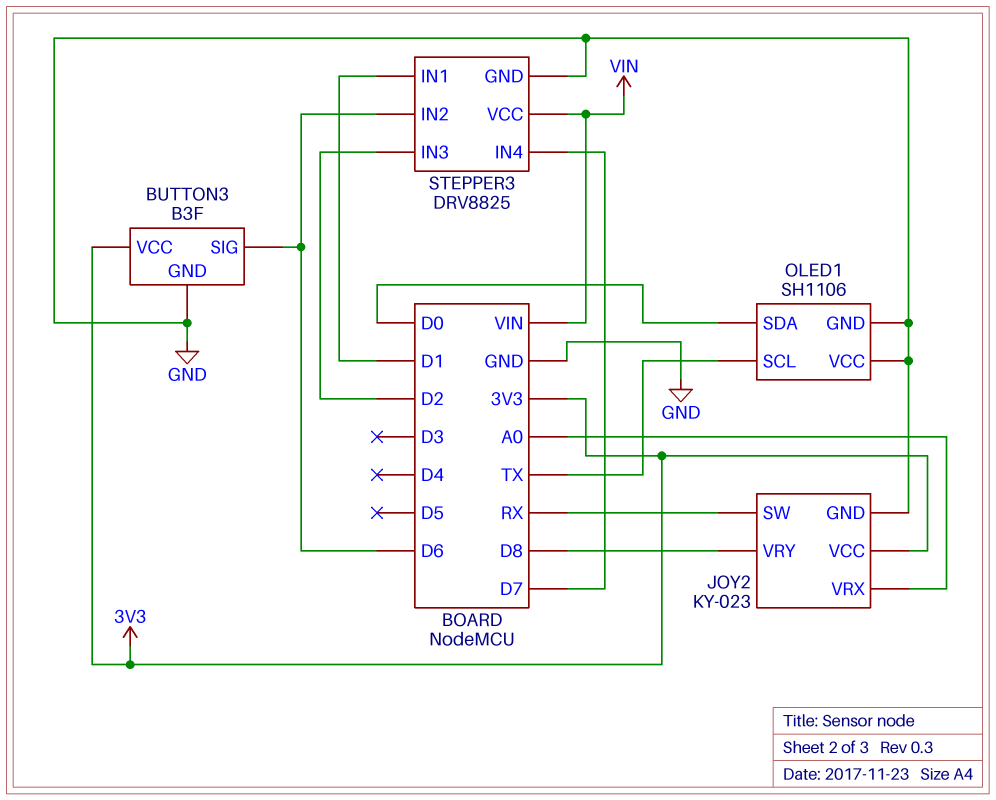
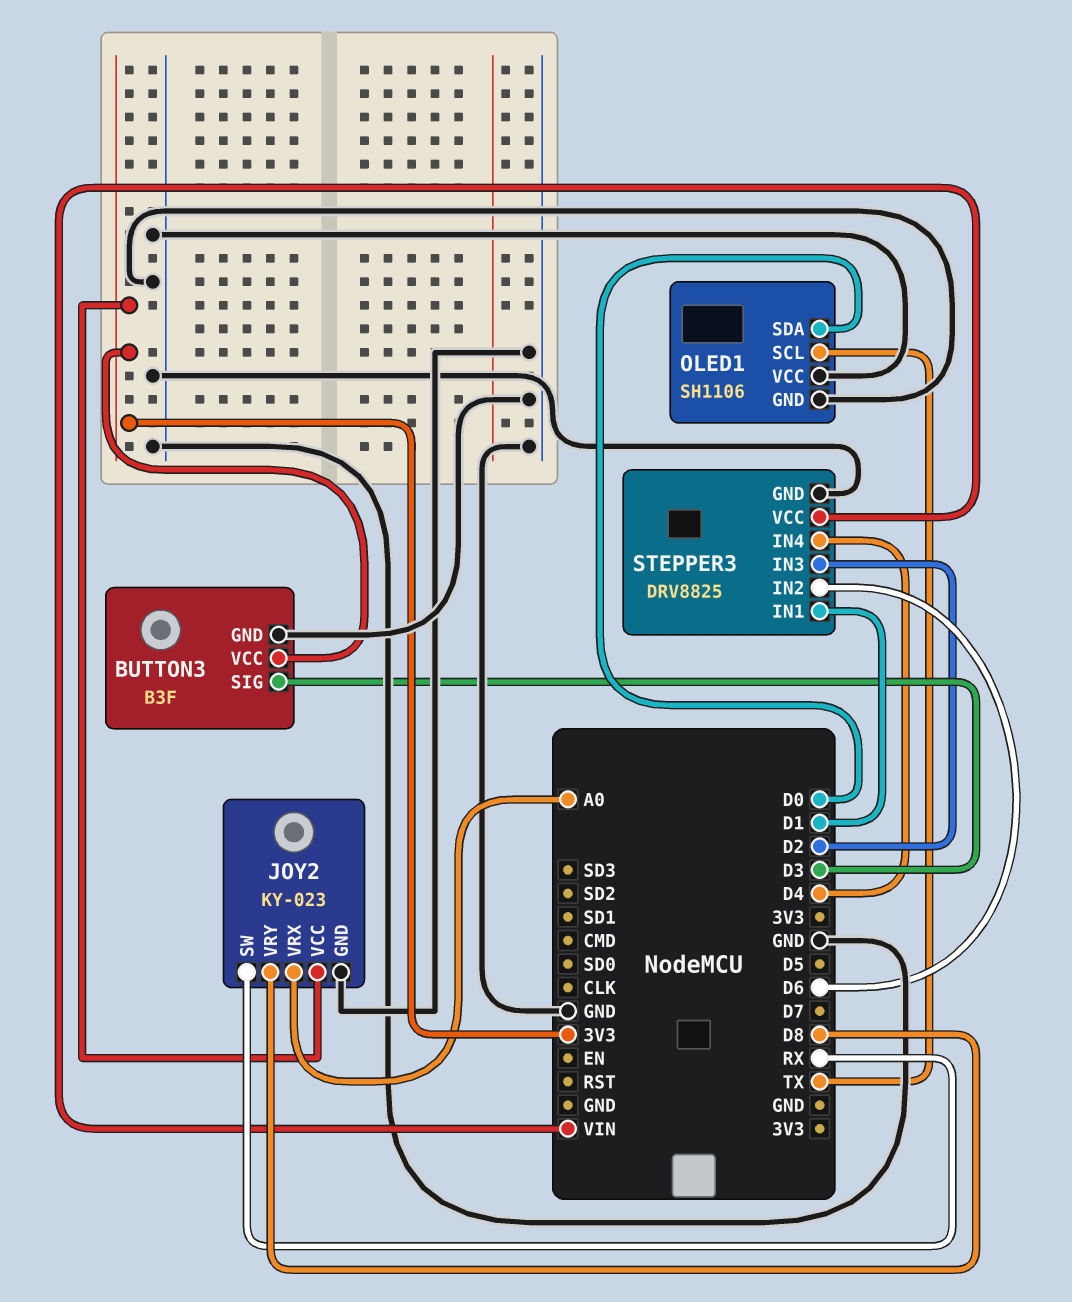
BUTTON3 pin SIG: D6 -> D3
STEPPER3 pin IN4: D7 -> D4

